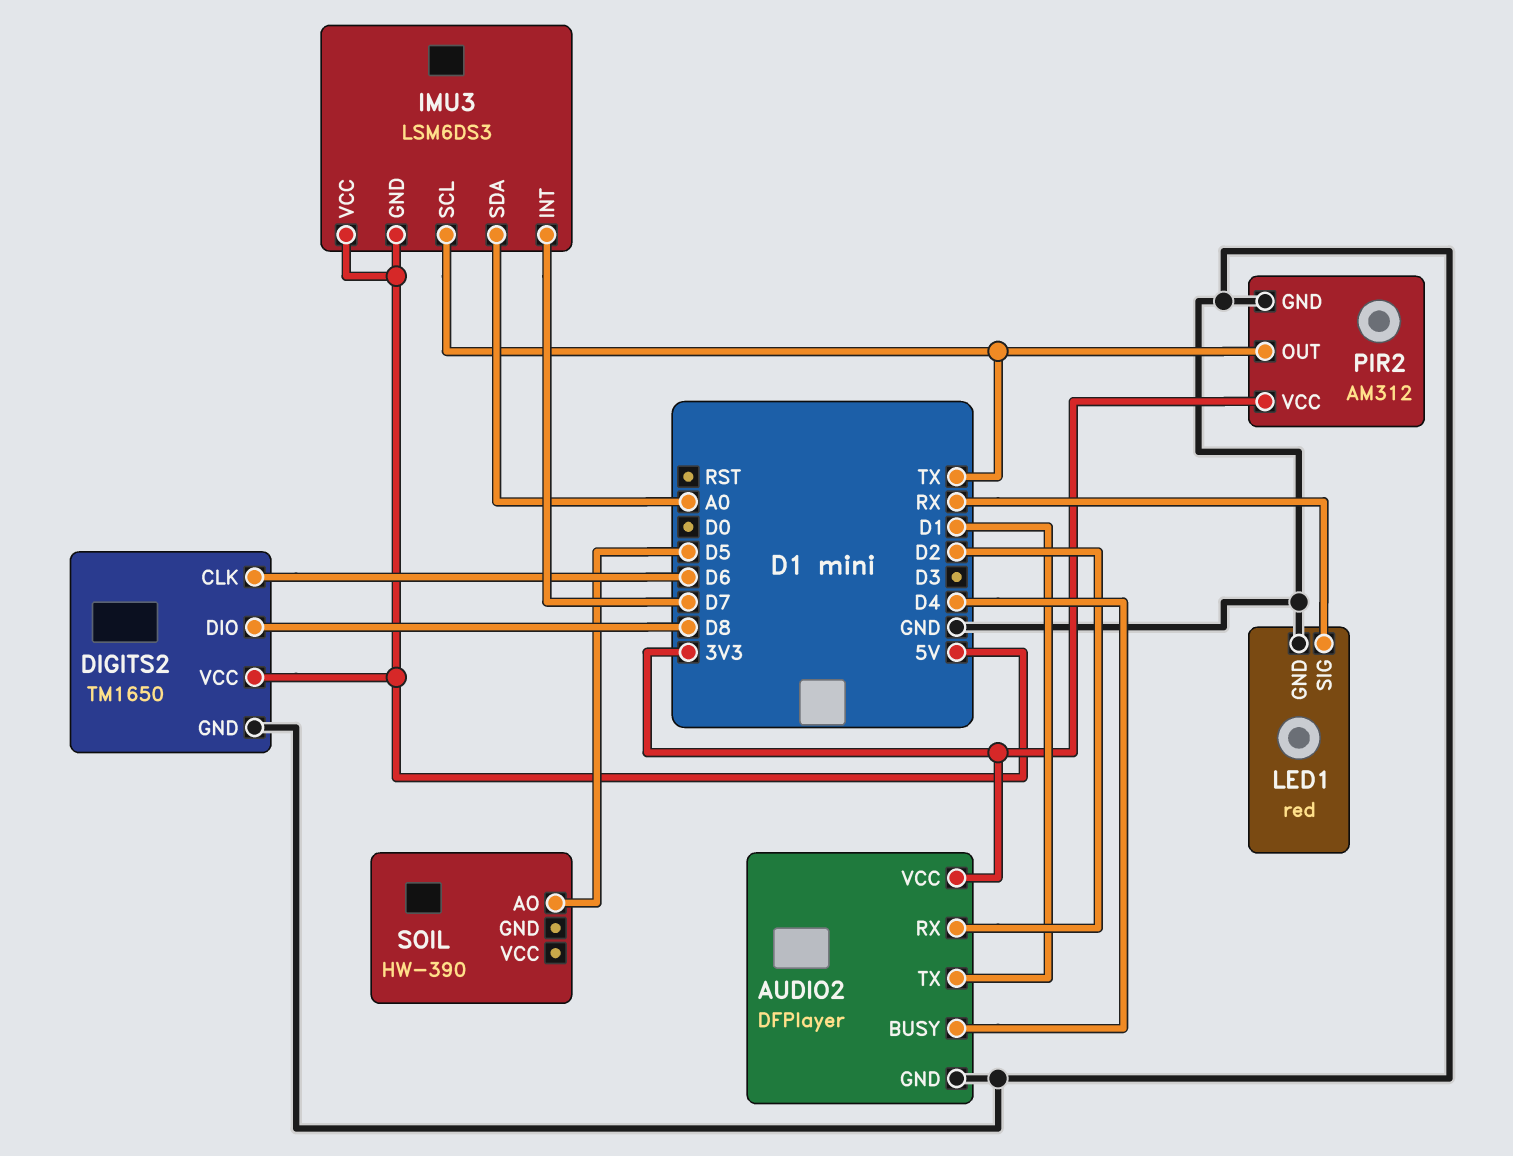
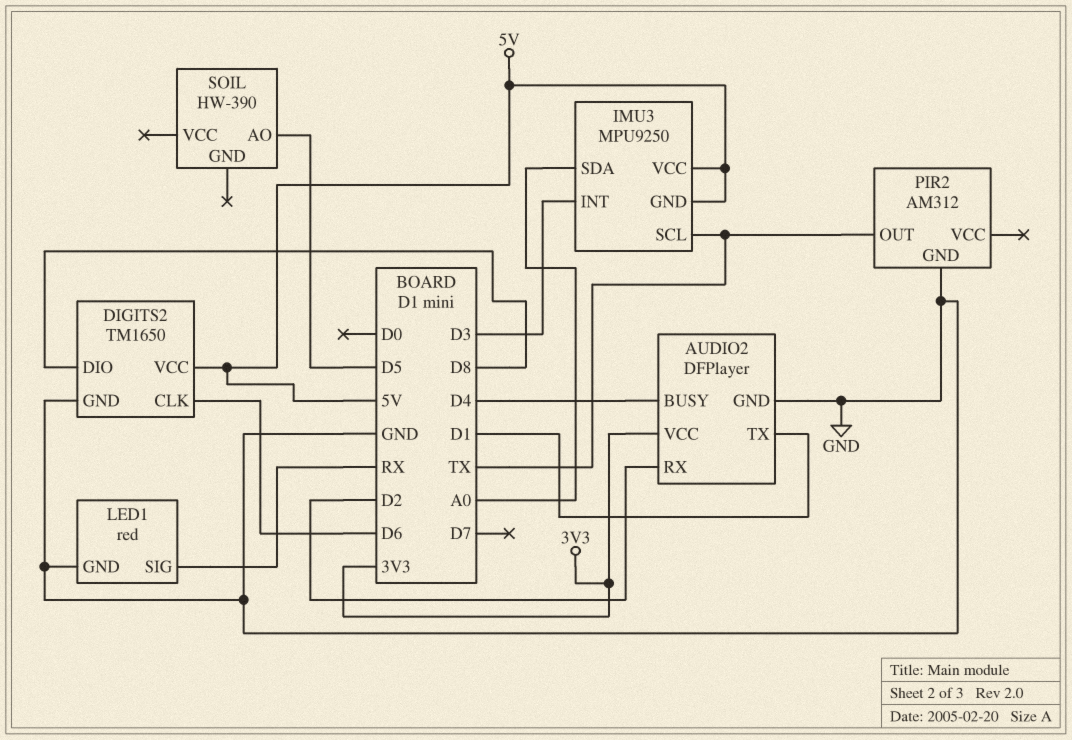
IMU3: LSM6DS3 -> MPU9250
IMU3 pin INT: D7 -> D3
PIR2 pin VCC: 3V3 -> none

